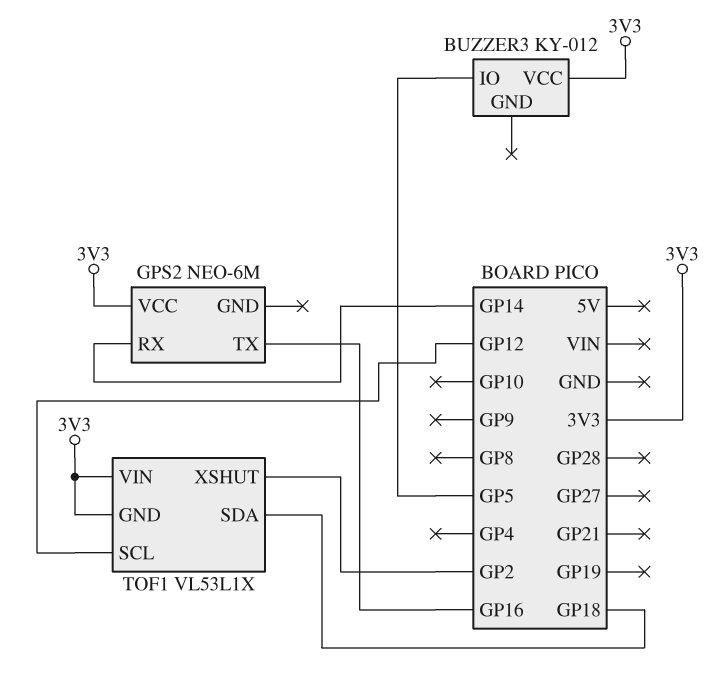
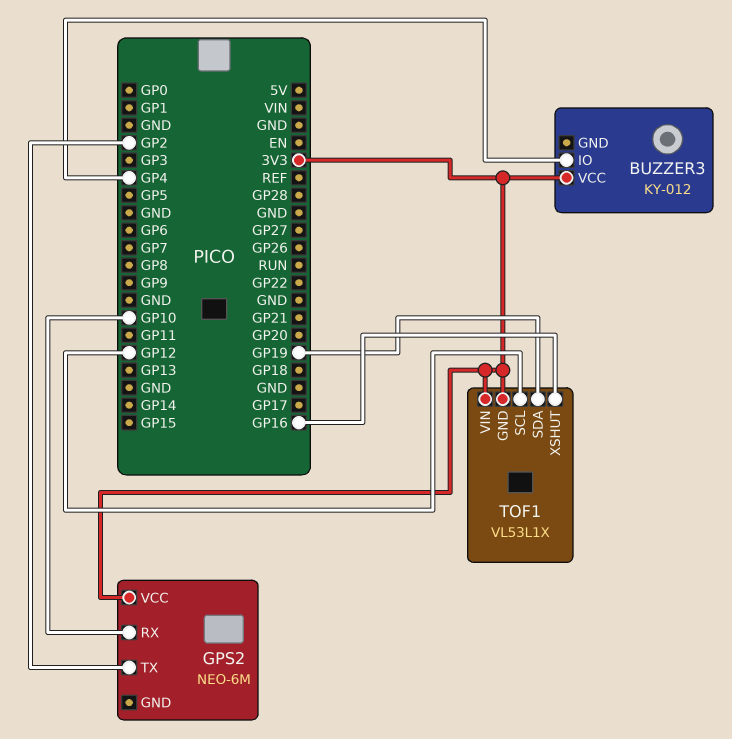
BUZZER3 pin IO: GP5 -> GP4
GPS2 pin RX: GP14 -> GP10
GPS2 pin TX: GP16 -> GP2
TOF1 pin SDA: GP18 -> GP19
TOF1 pin XSHUT: GP2 -> GP16

